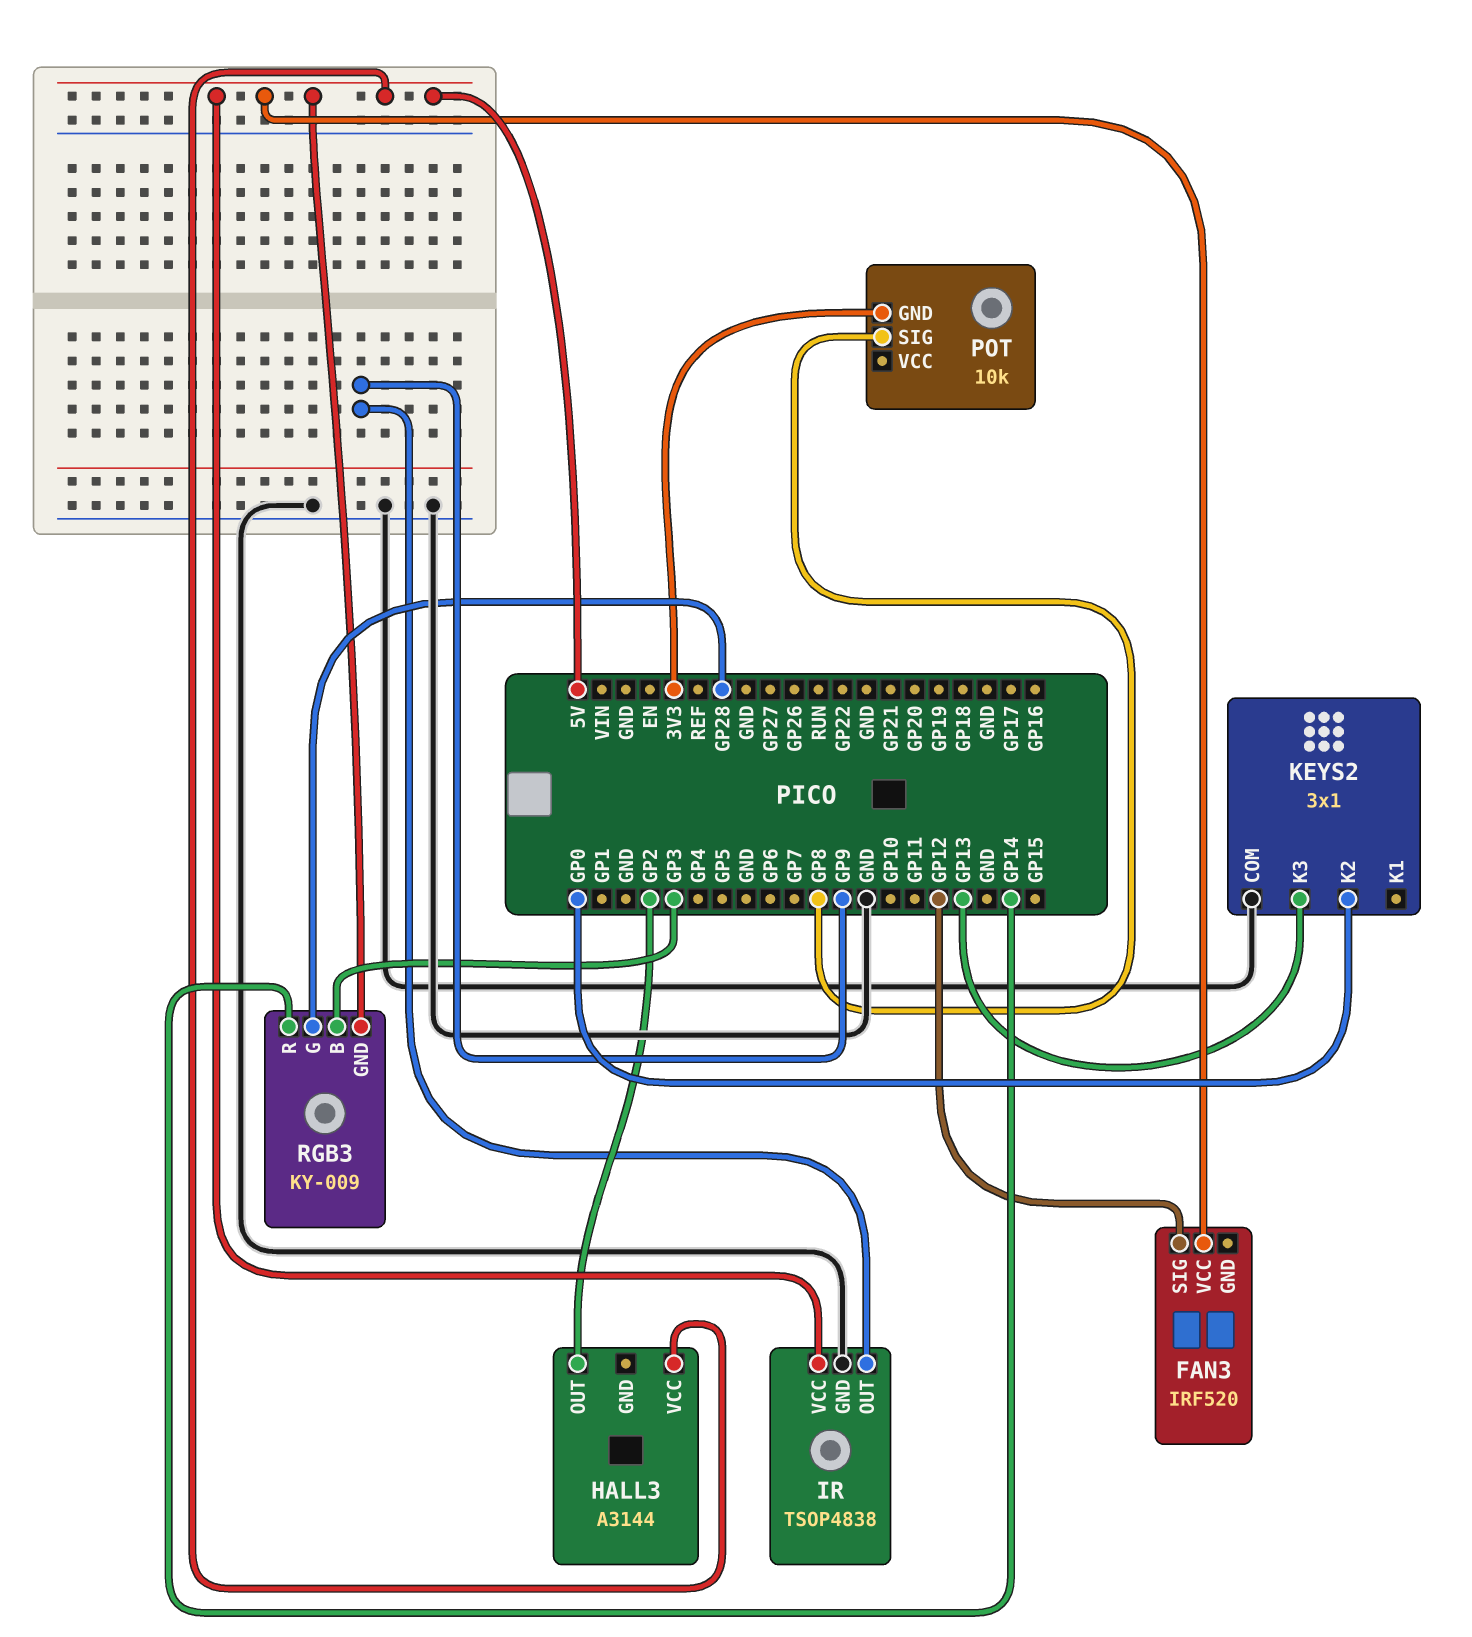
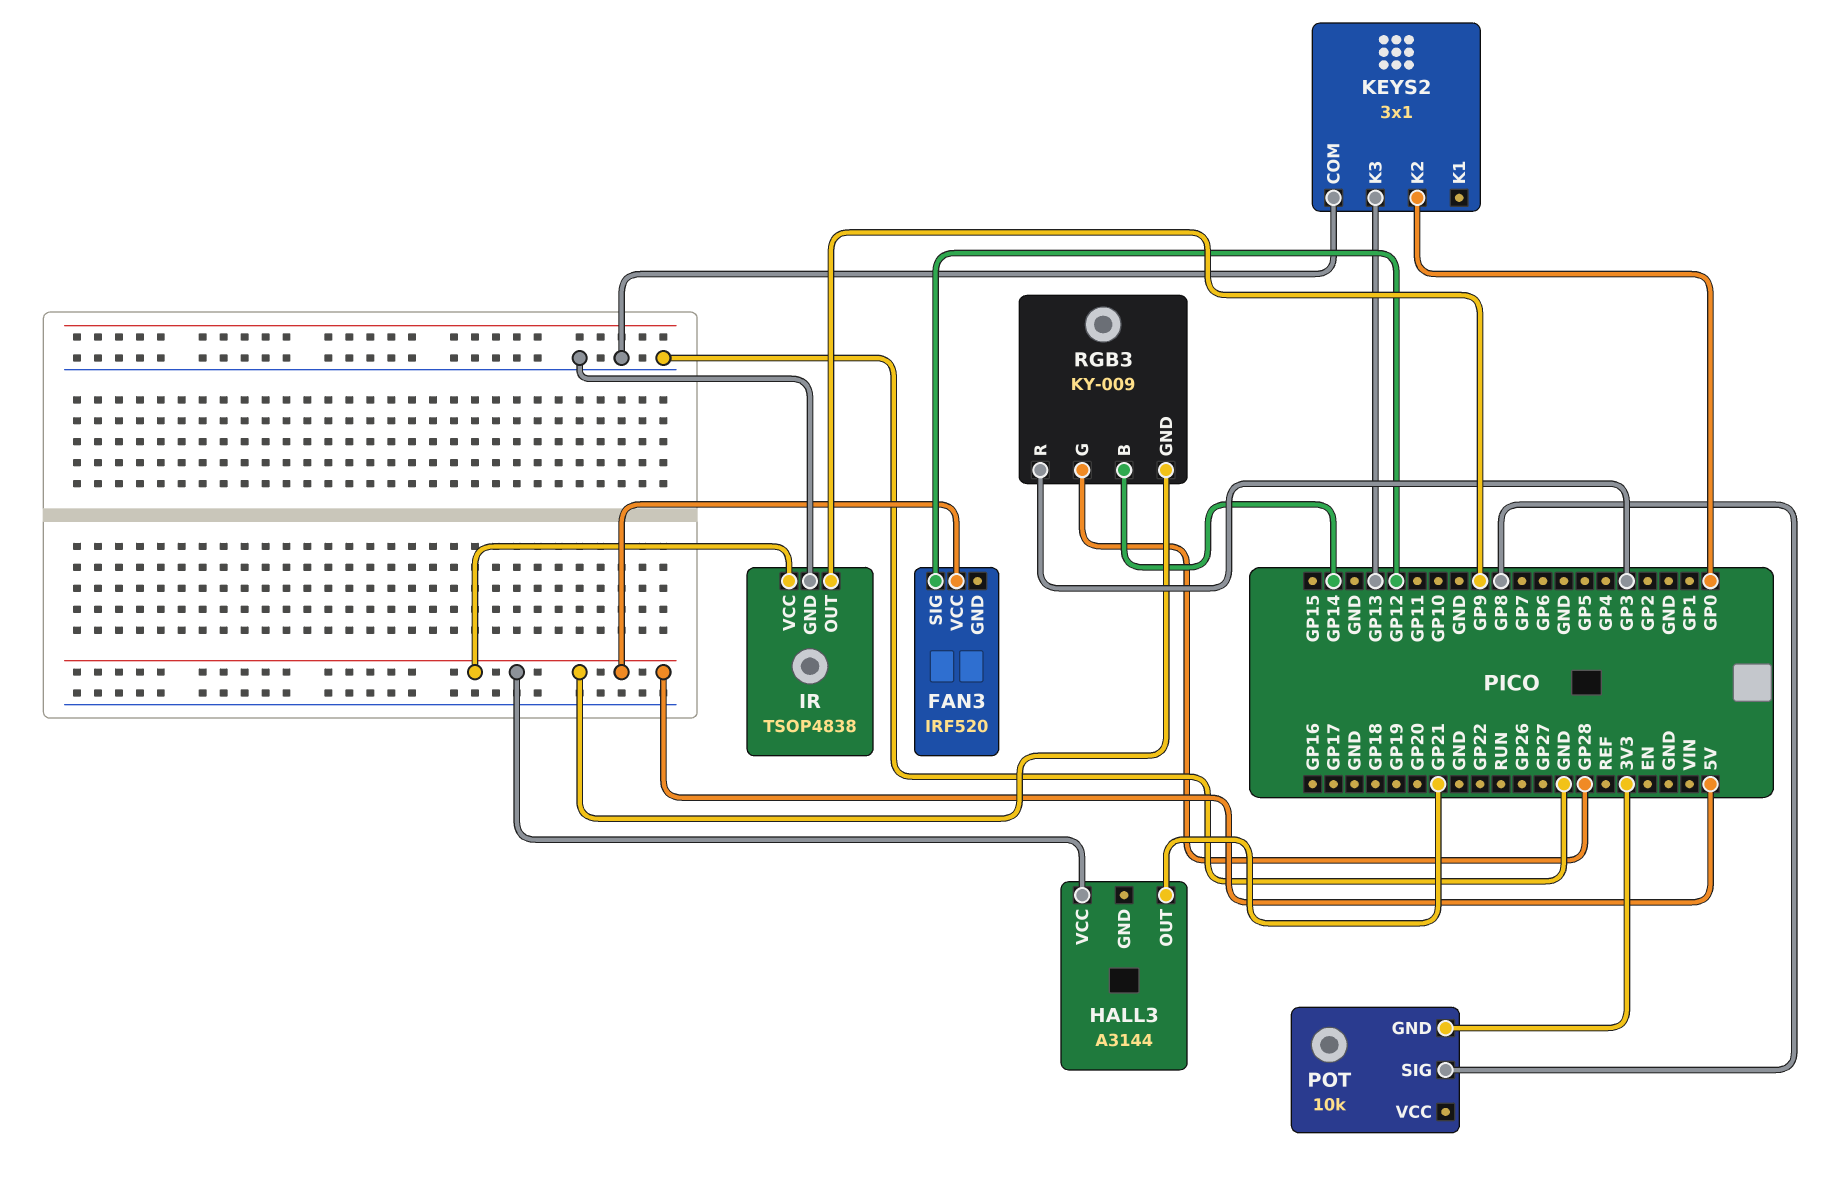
HALL3 pin OUT: GP2 -> GP21
RGB3 pin B: GP3 -> GP14
RGB3 pin R: GP14 -> GP3

